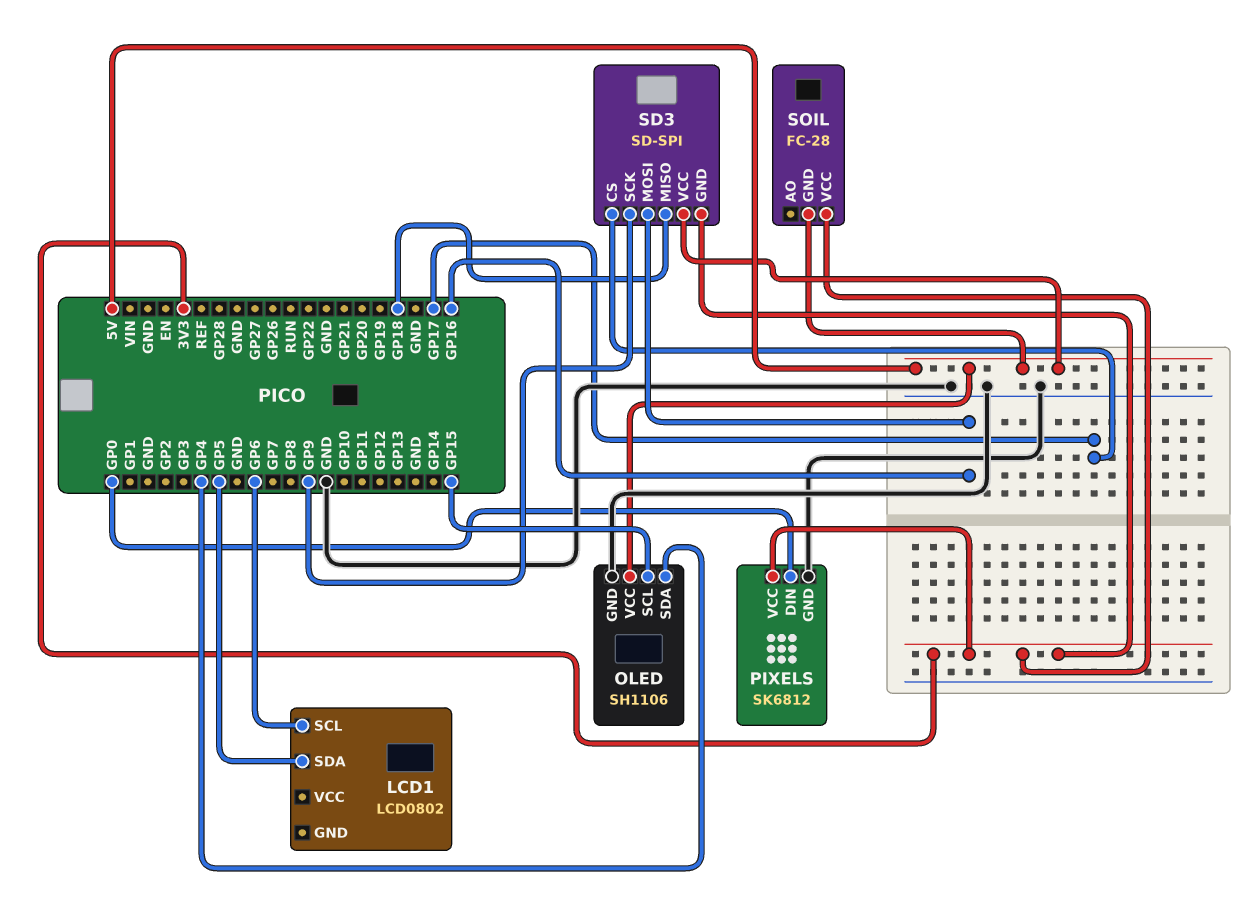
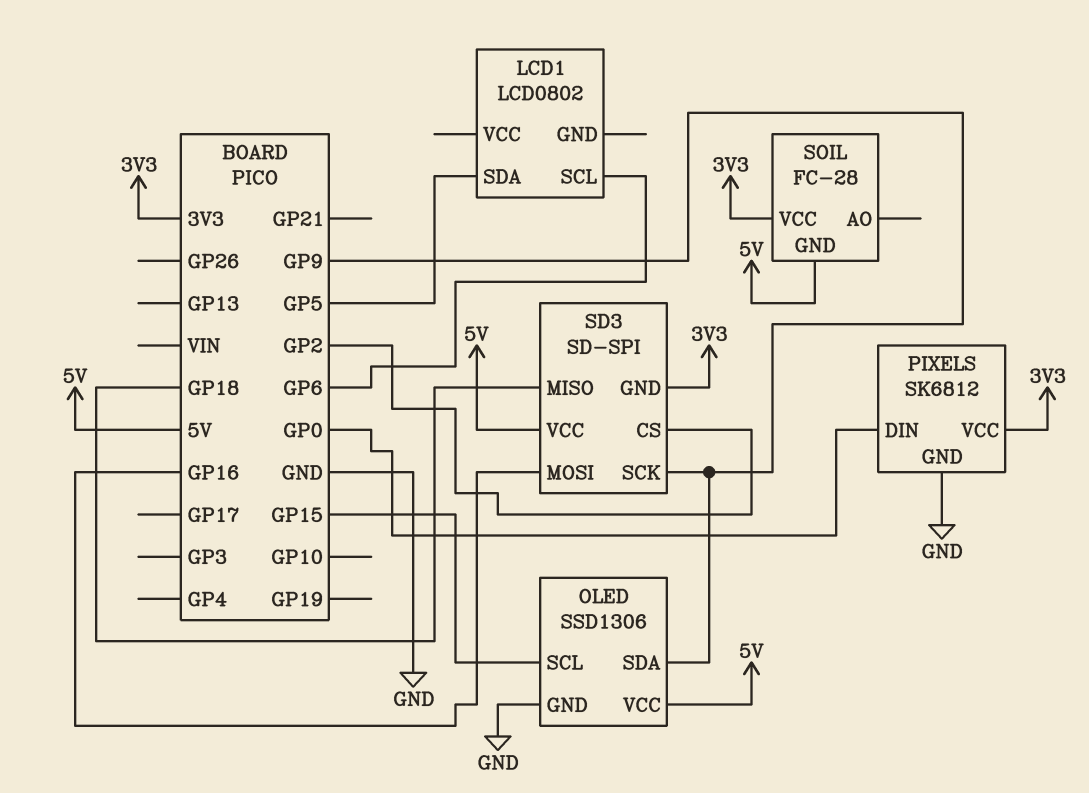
OLED: SH1106 -> SSD1306
OLED pin SDA: GP4 -> GP9
SD3 pin CS: GP17 -> GP2

